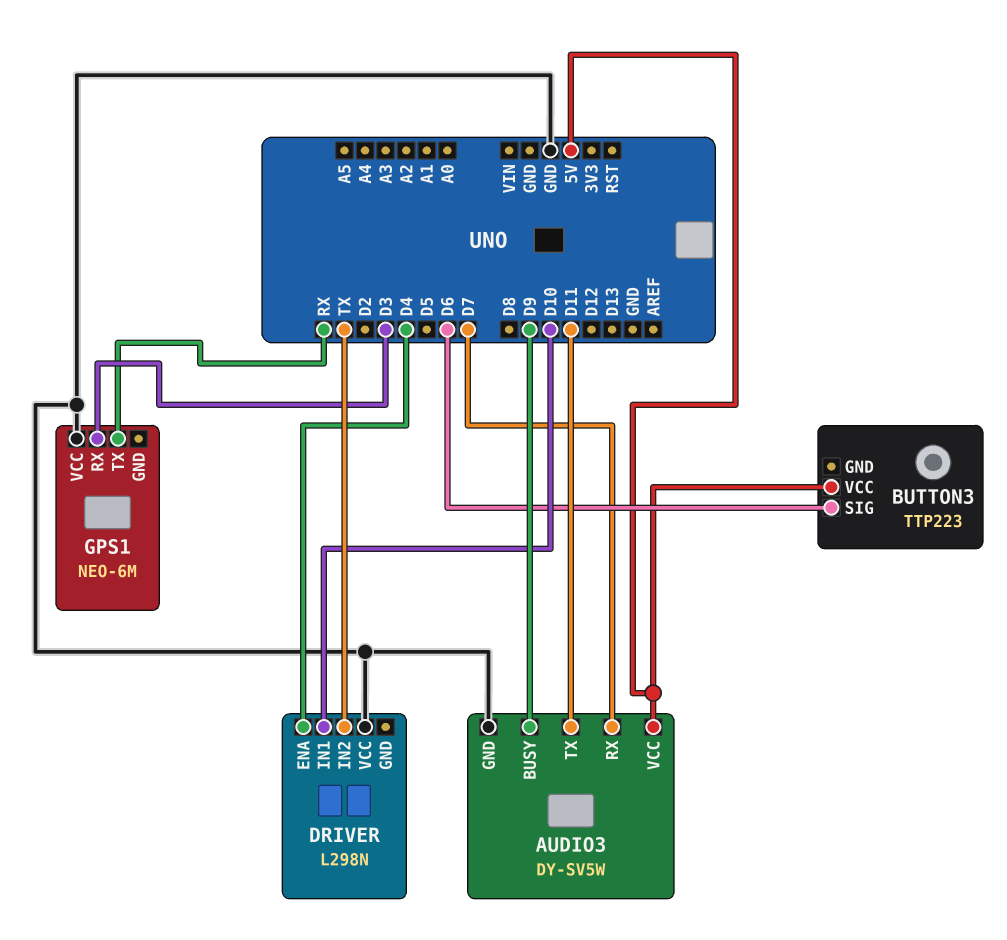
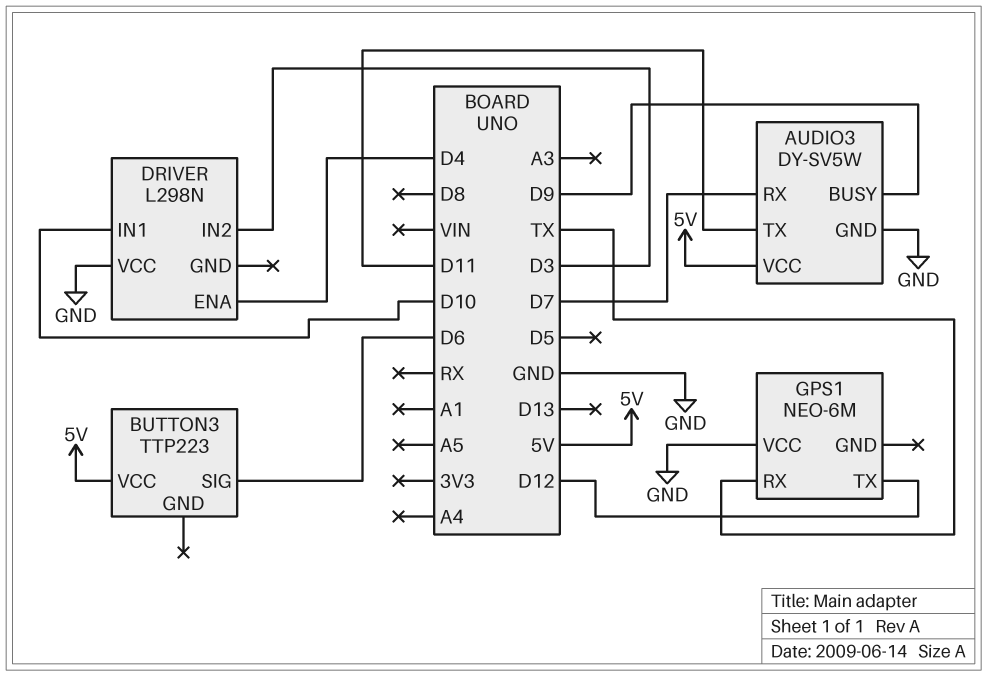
DRIVER pin IN2: TX -> D3
GPS1 pin RX: D3 -> TX
GPS1 pin TX: RX -> D12

